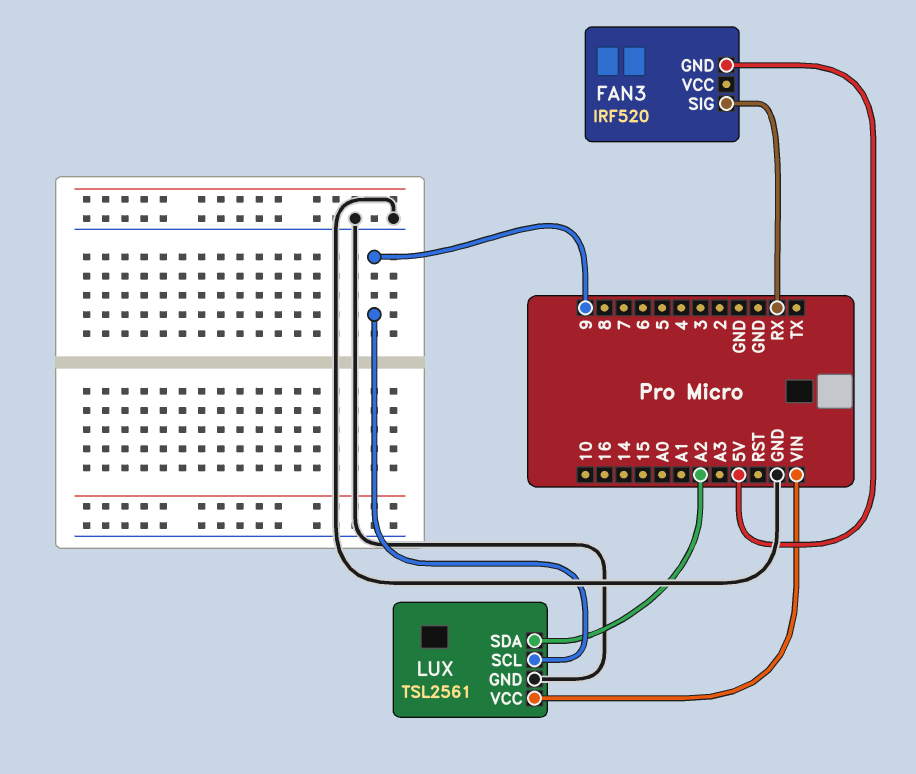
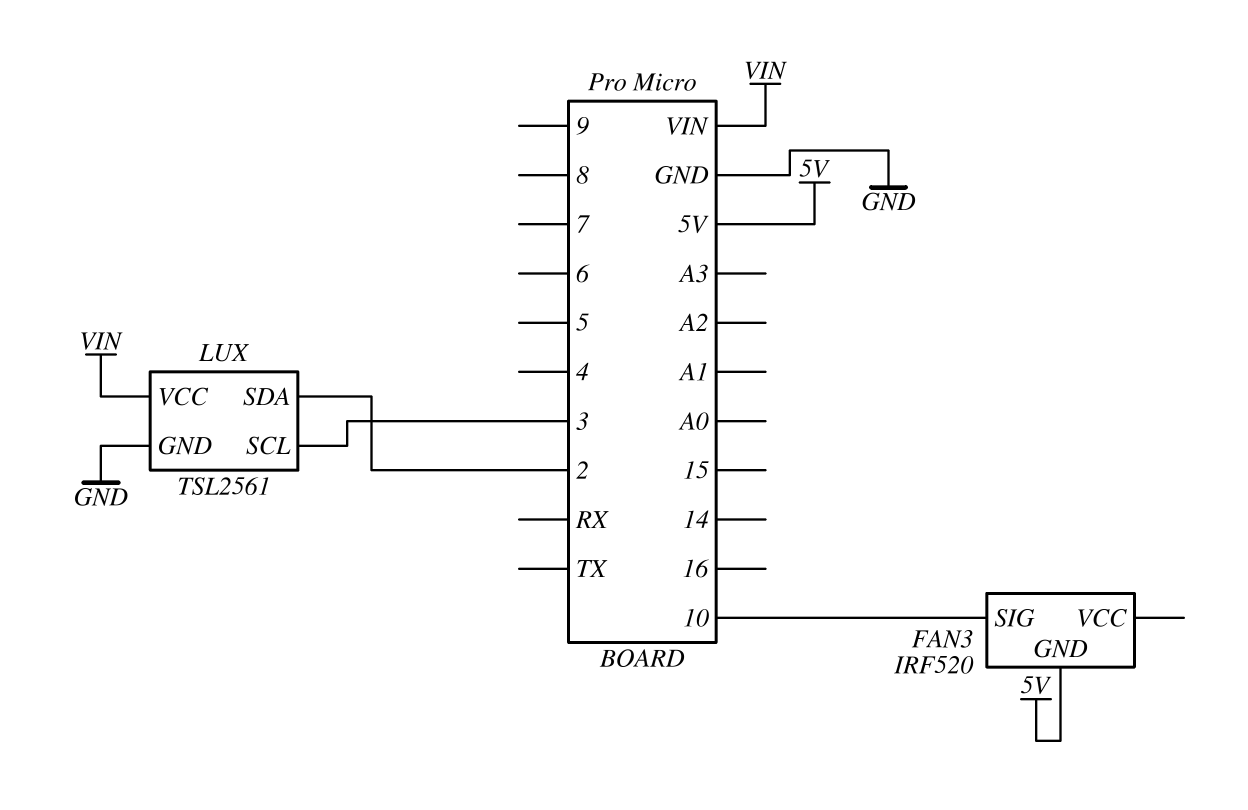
FAN3 pin SIG: RX -> 10
LUX pin SCL: 9 -> 3
LUX pin SDA: A2 -> 2

